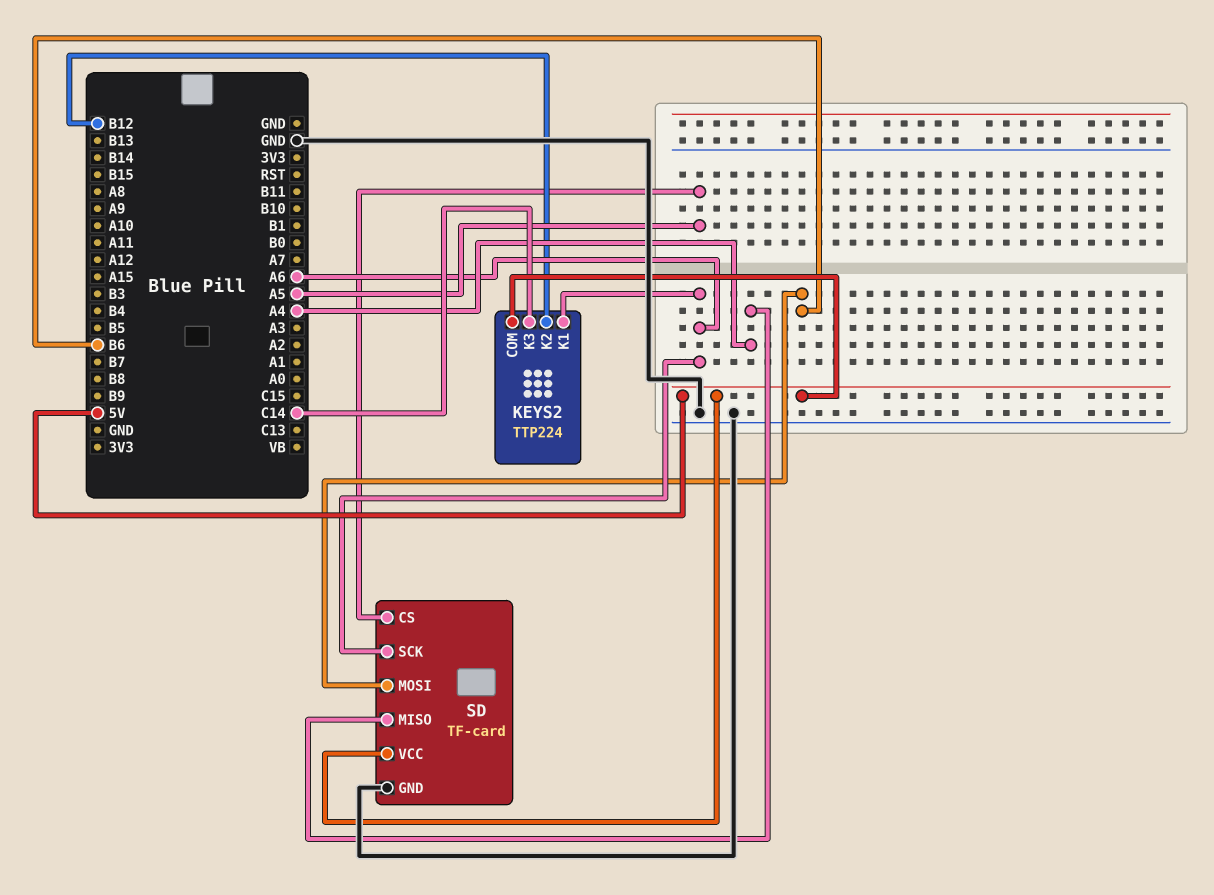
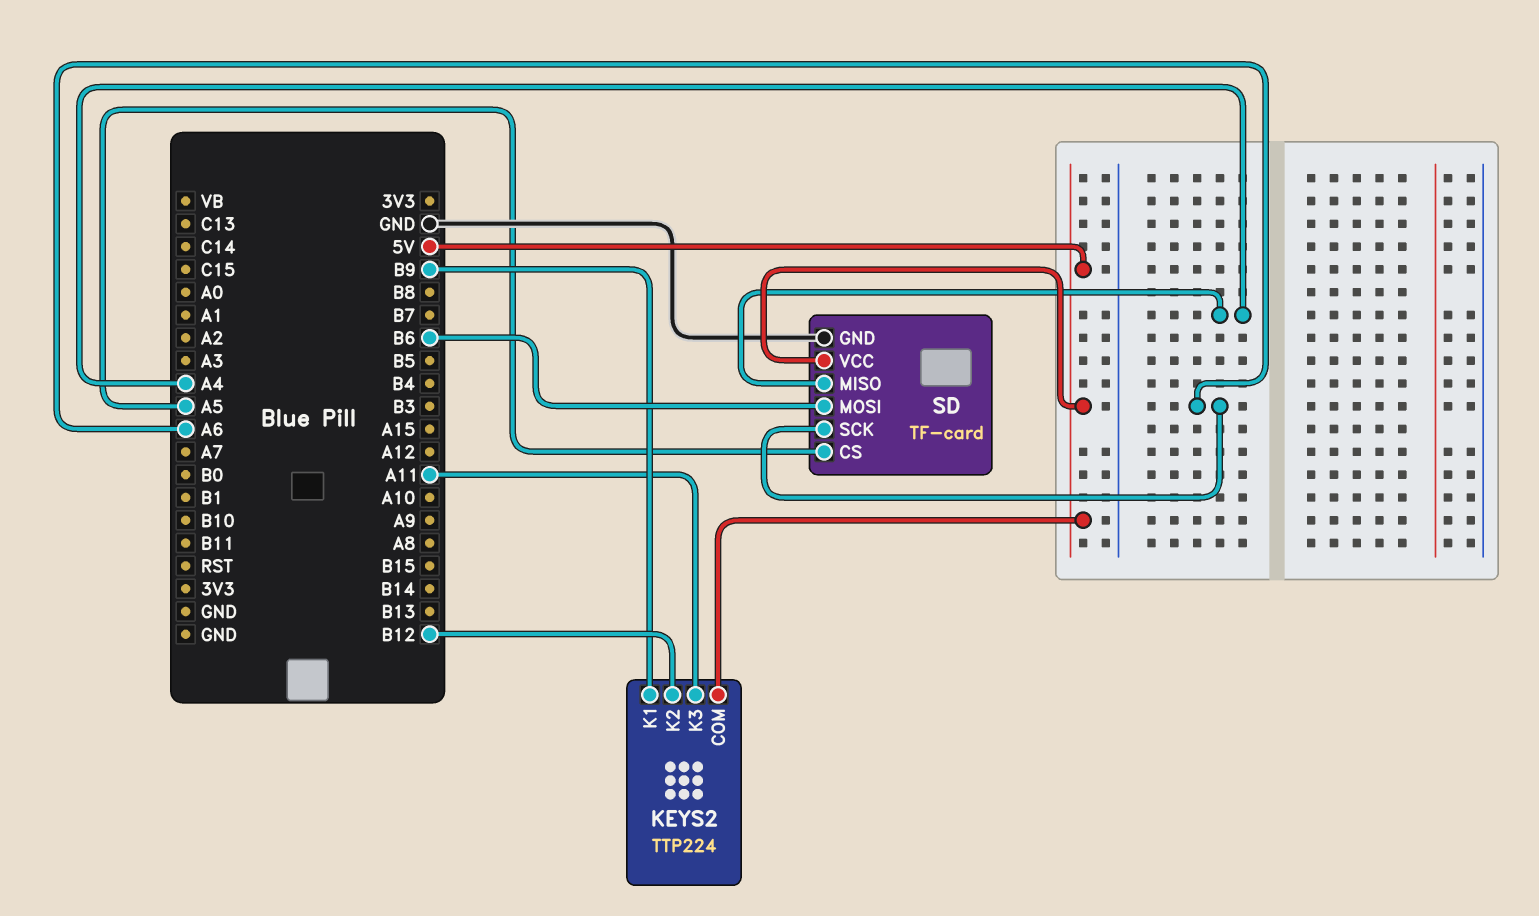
KEYS2 pin K1: A6 -> B9
KEYS2 pin K3: C14 -> A11

